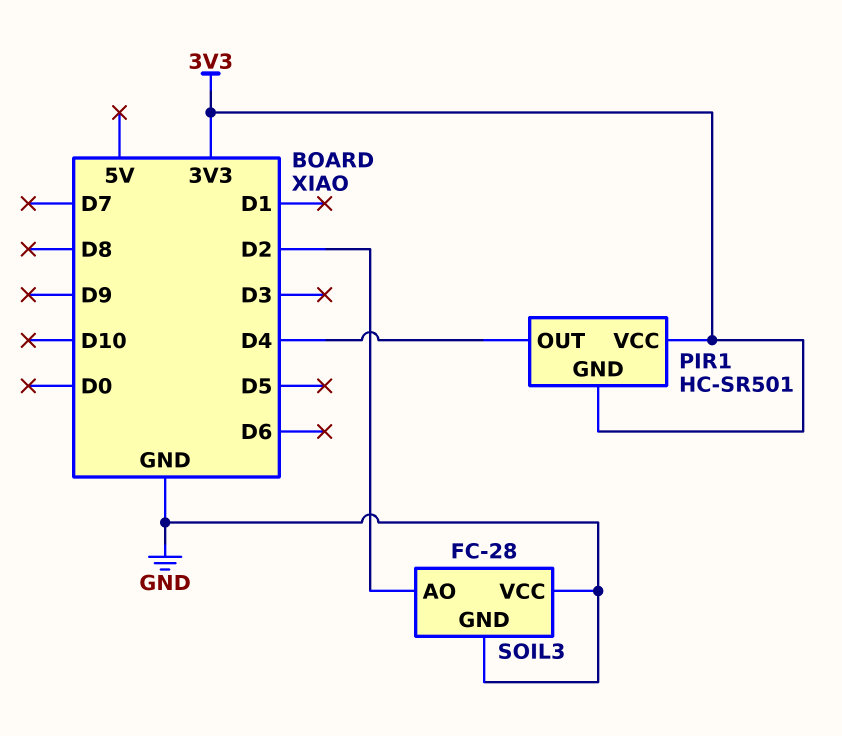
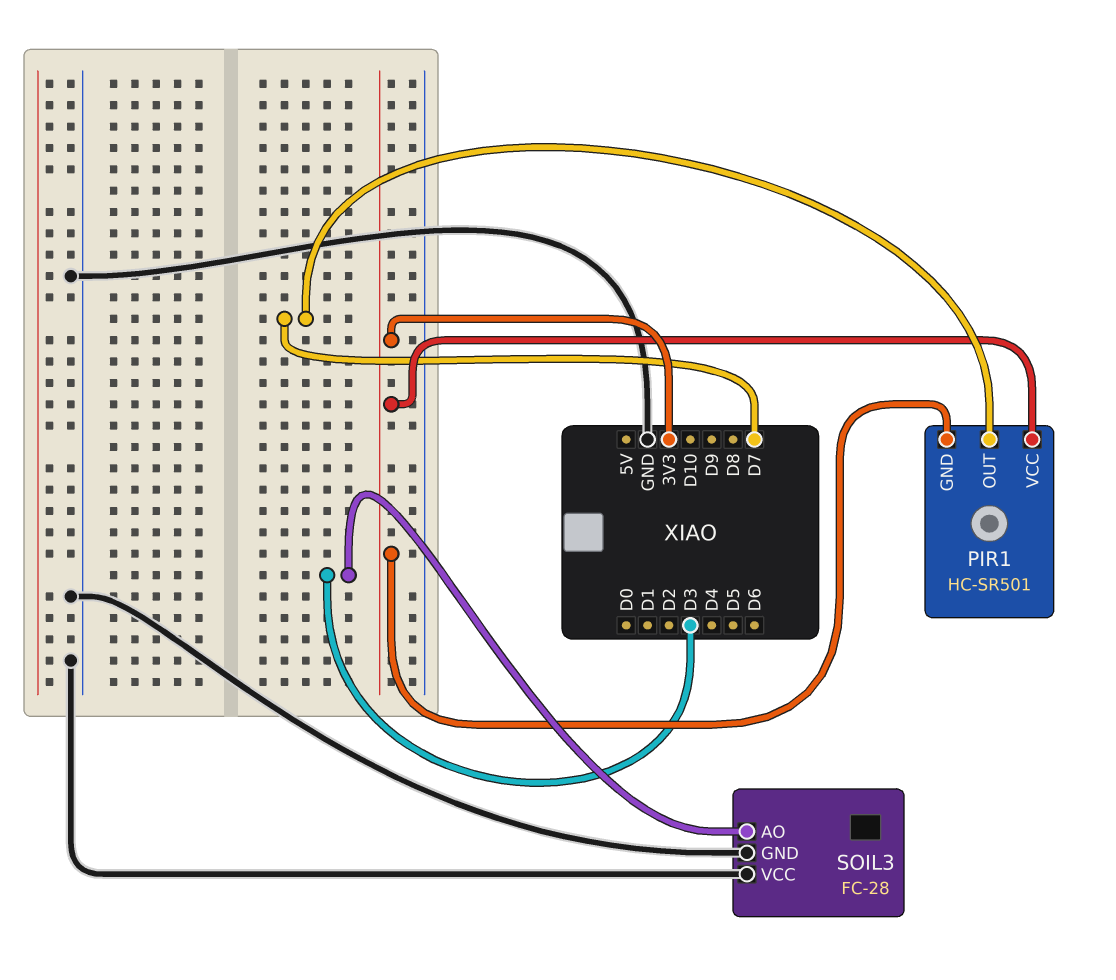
PIR1 pin OUT: D4 -> D7
SOIL3 pin AO: D2 -> D3

